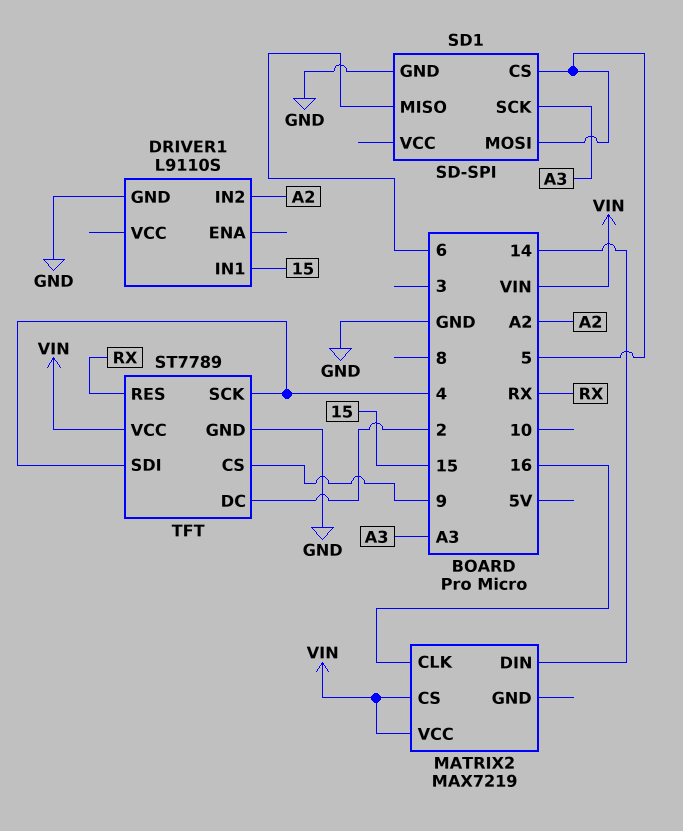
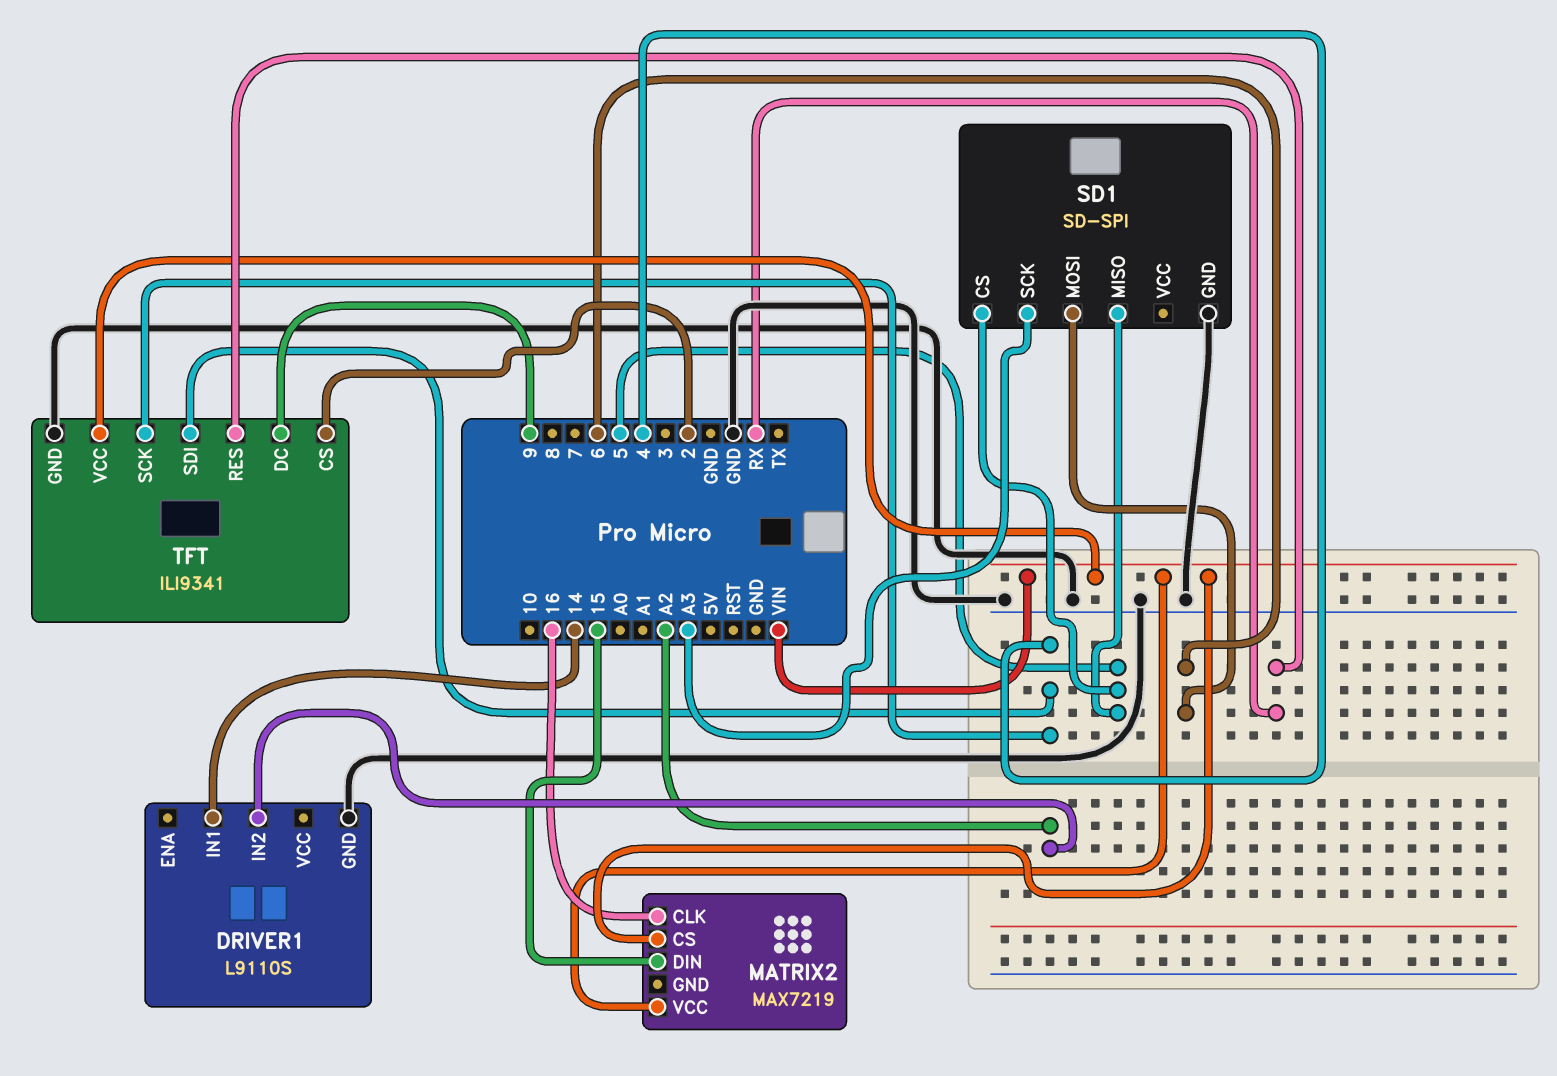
DRIVER1 pin IN1: 15 -> 14
MATRIX2 pin DIN: 14 -> 15
SD1 pin MISO: 6 -> 5
SD1 pin MOSI: 5 -> 6
TFT: ST7789 -> ILI9341
TFT pin CS: 9 -> 2
TFT pin DC: 2 -> 9

